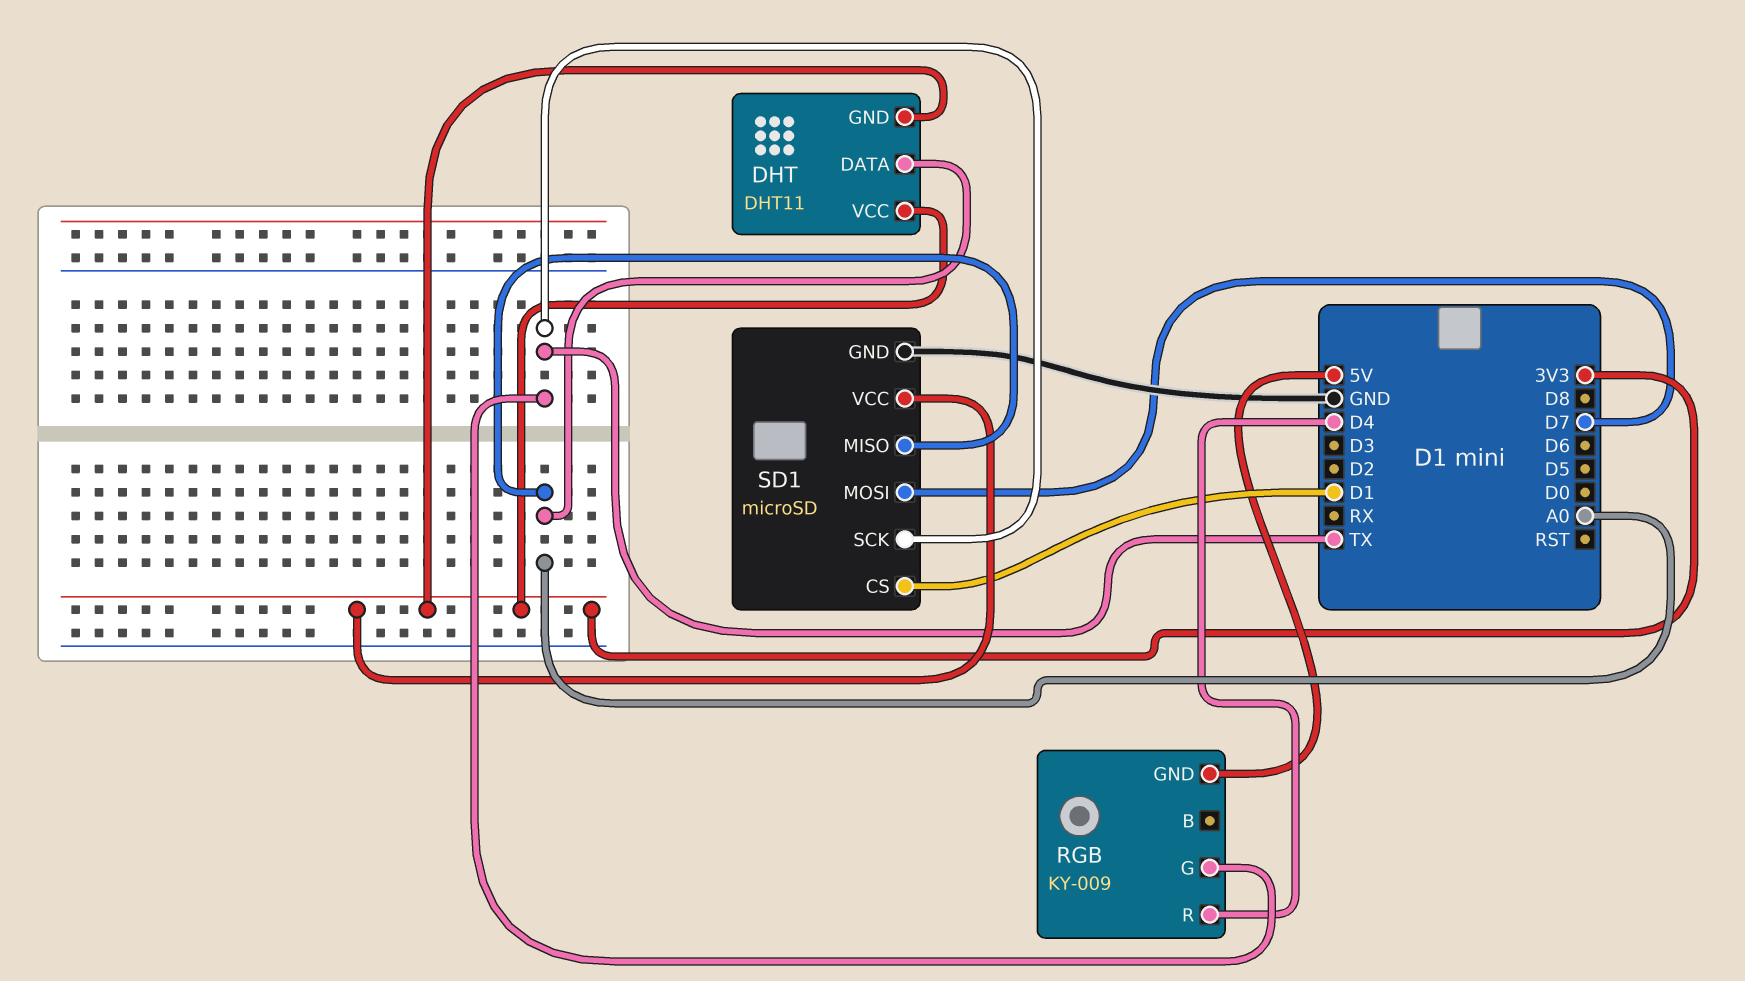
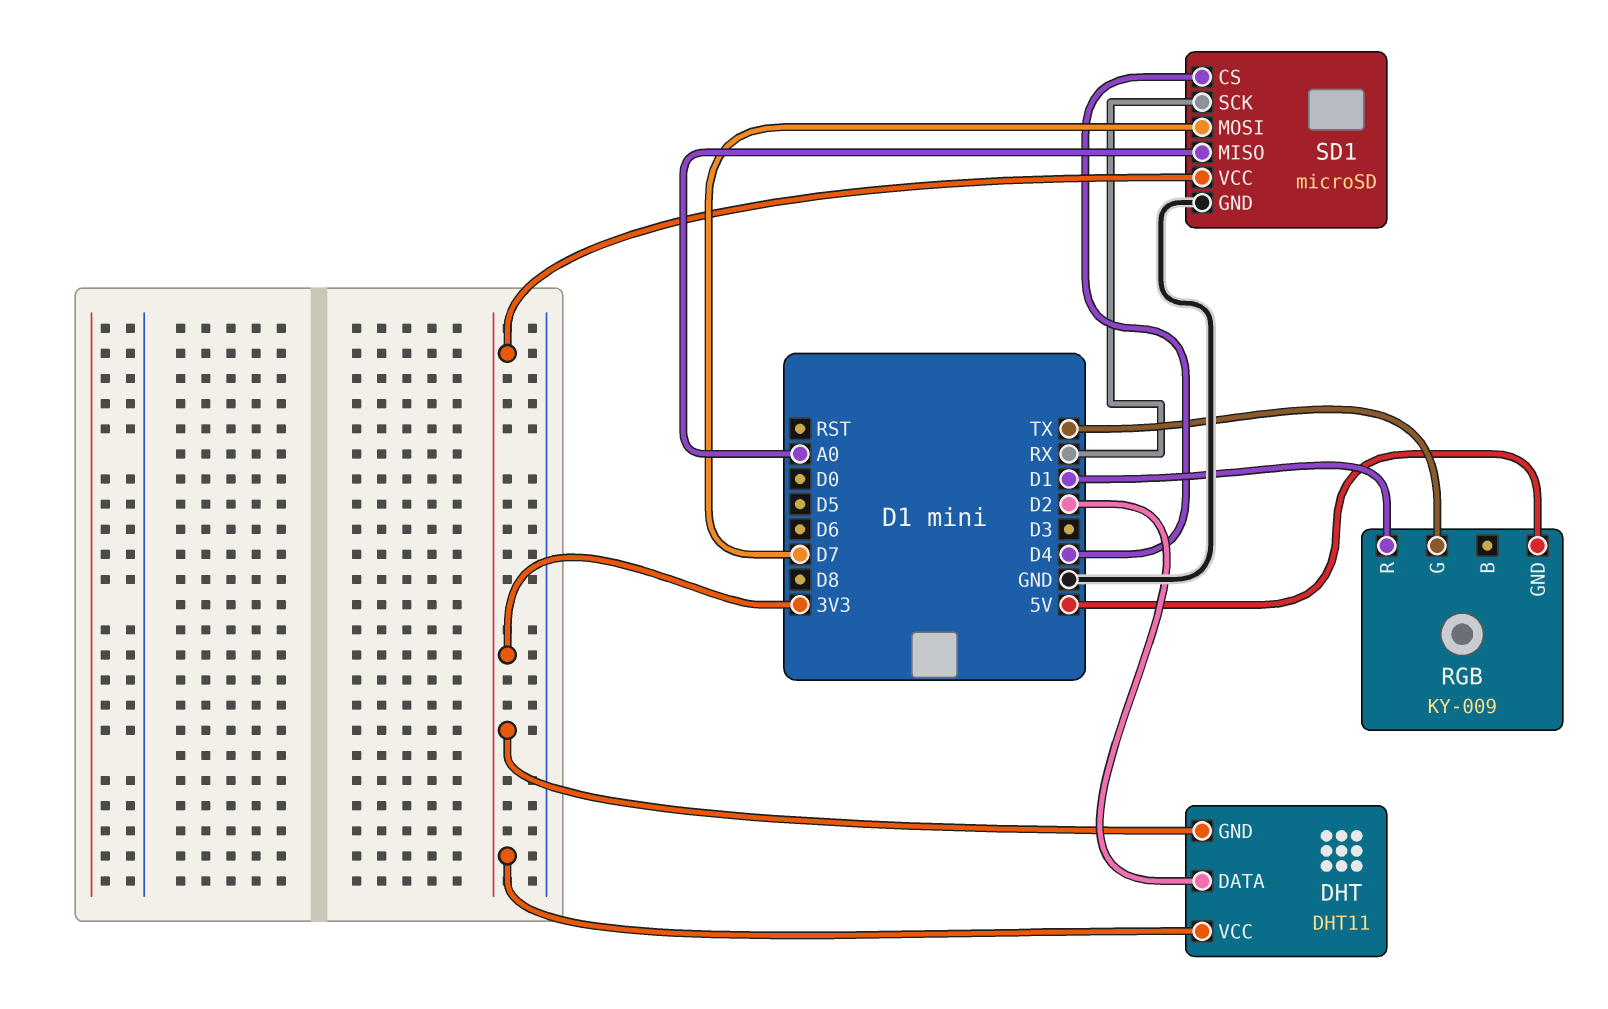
DHT pin DATA: A0 -> D2
RGB pin R: D4 -> D1
SD1 pin CS: D1 -> D4
SD1 pin SCK: TX -> RX

